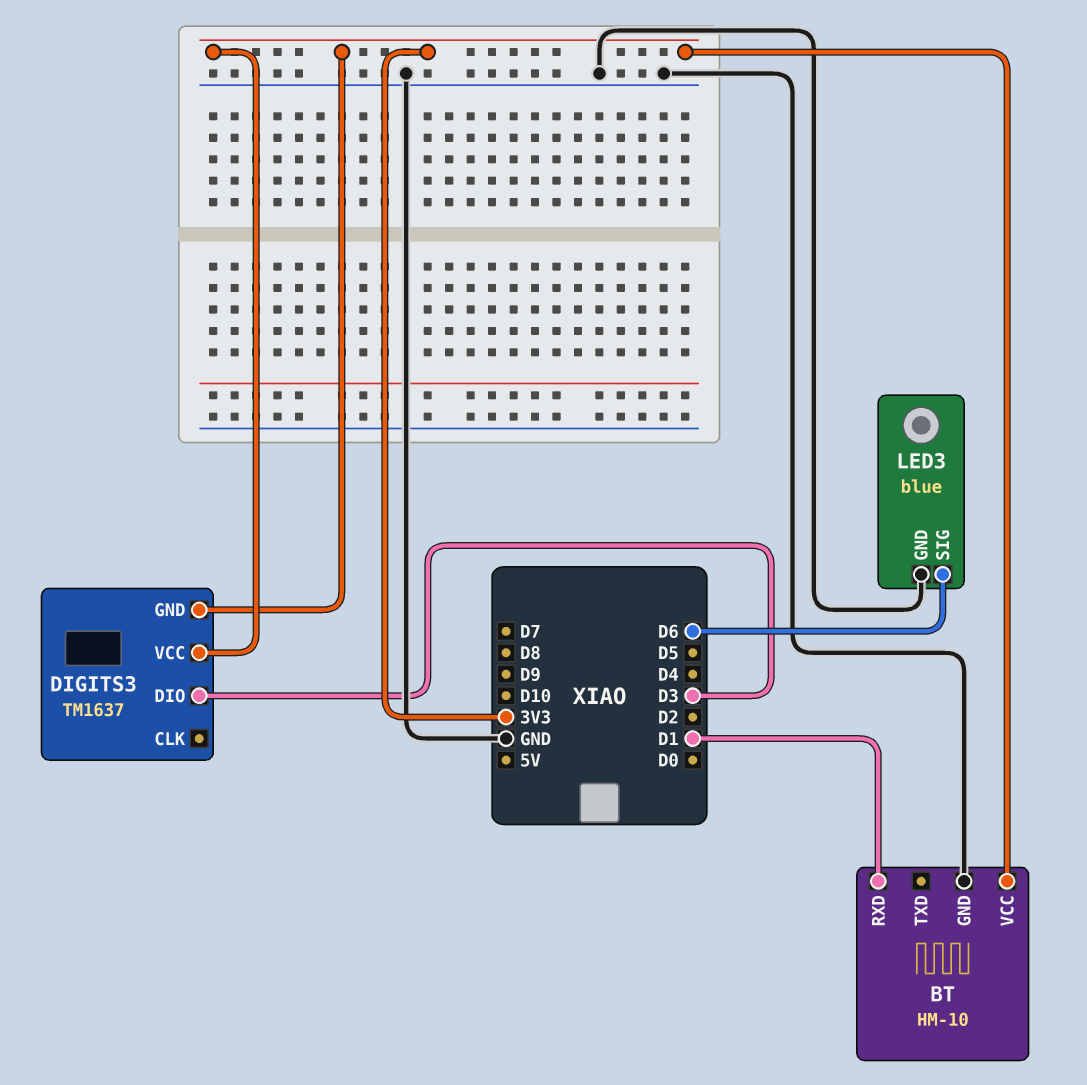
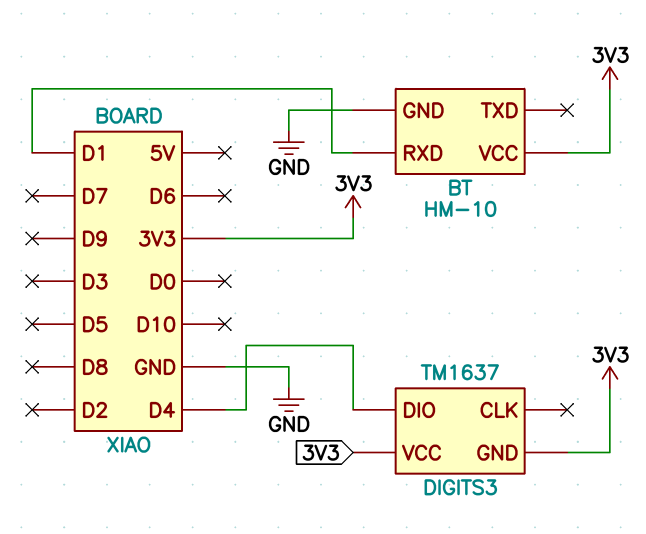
DIGITS3 pin DIO: D3 -> D4
LED3: blue -> none
LED3 pin GND: GND -> none
LED3 pin SIG: D6 -> none

